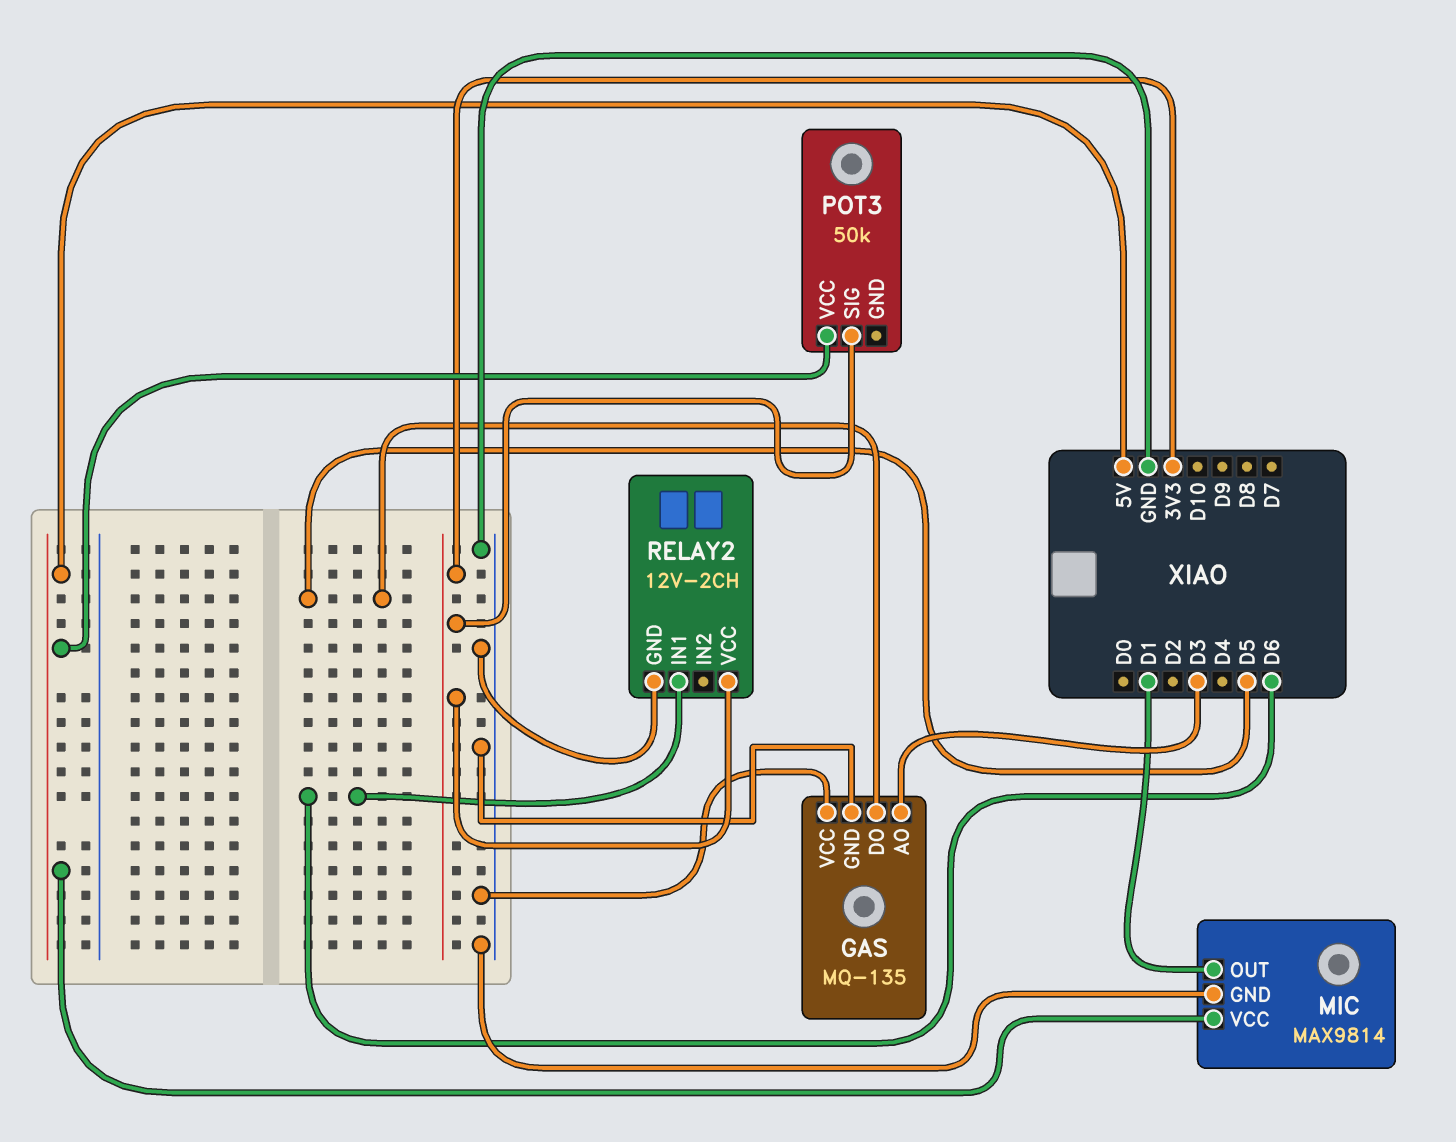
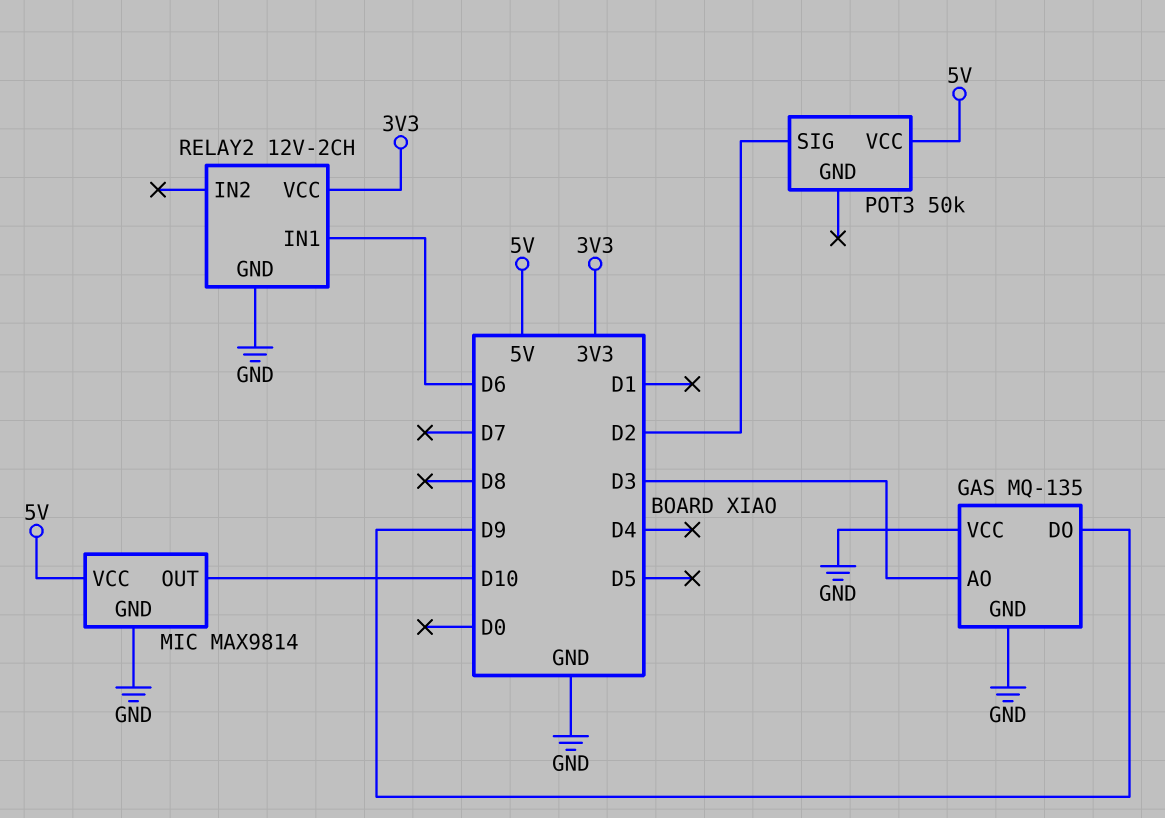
GAS pin DO: D5 -> D9
MIC pin OUT: D1 -> D10
POT3 pin SIG: 3V3 -> D2

